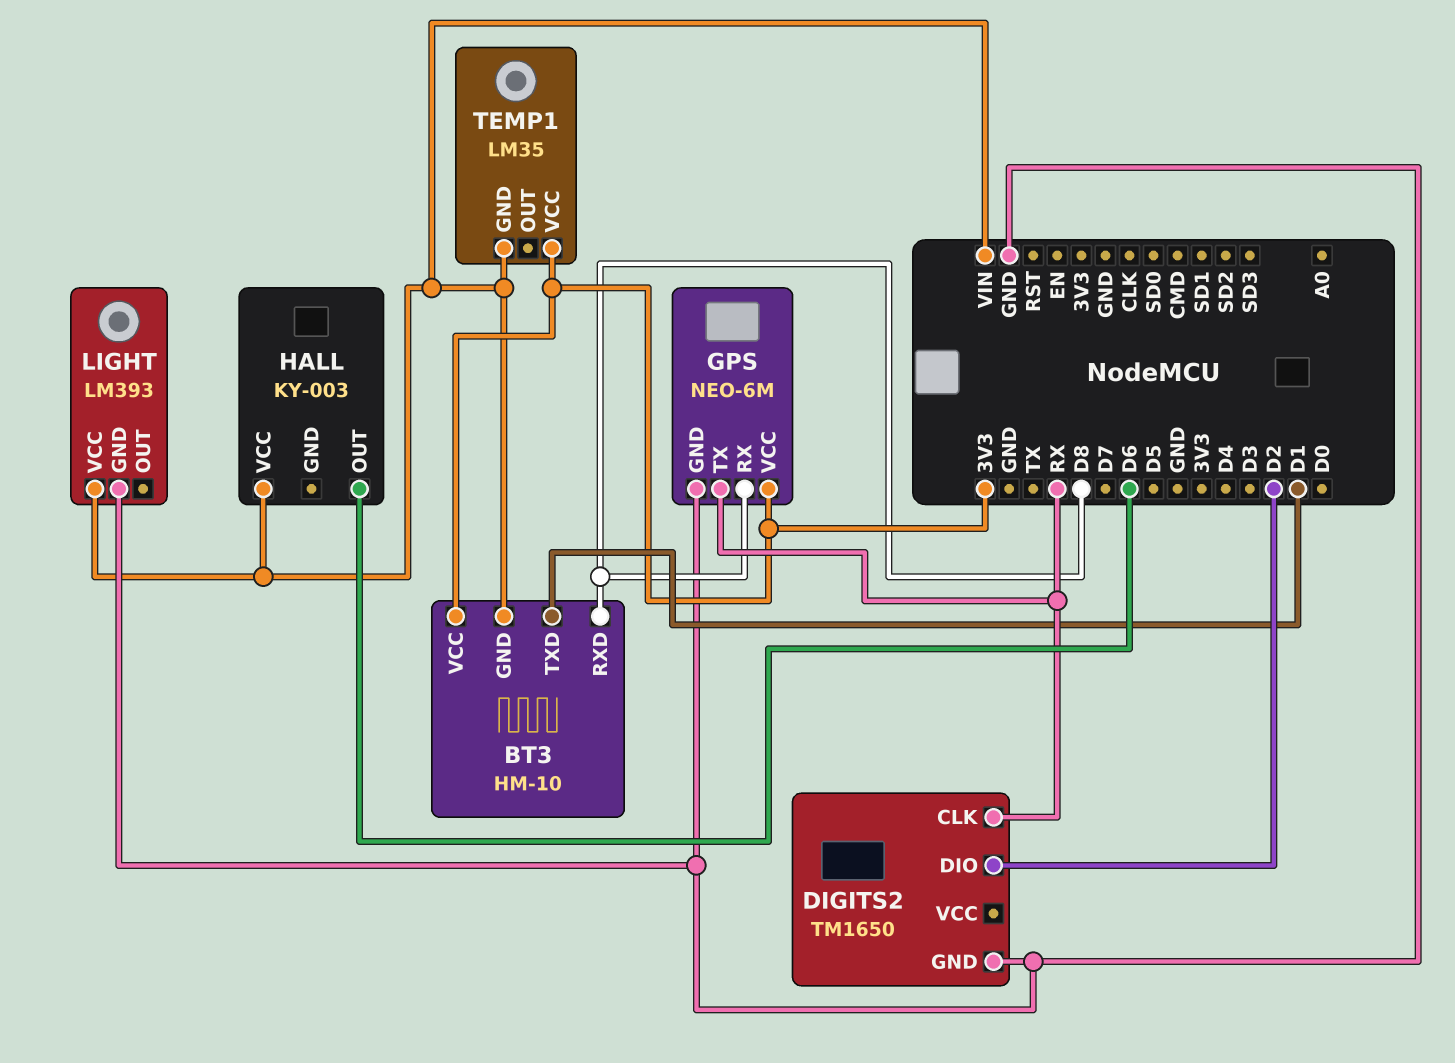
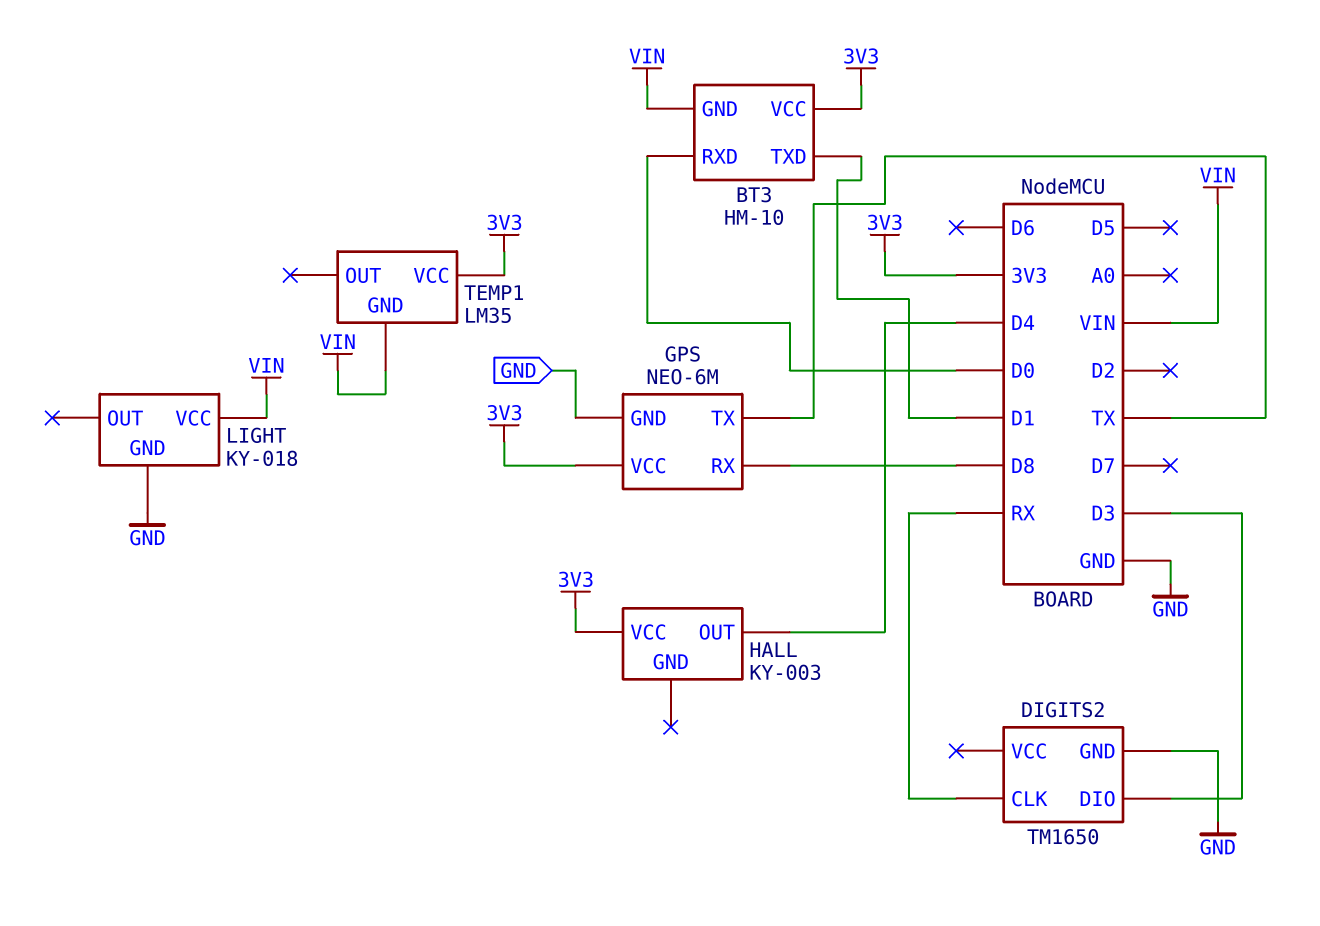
BT3 pin RXD: D8 -> D0
DIGITS2 pin DIO: D2 -> D3
GPS pin TX: RX -> TX
HALL pin OUT: D6 -> D4
HALL pin VCC: VIN -> 3V3
LIGHT: LM393 -> KY-018

